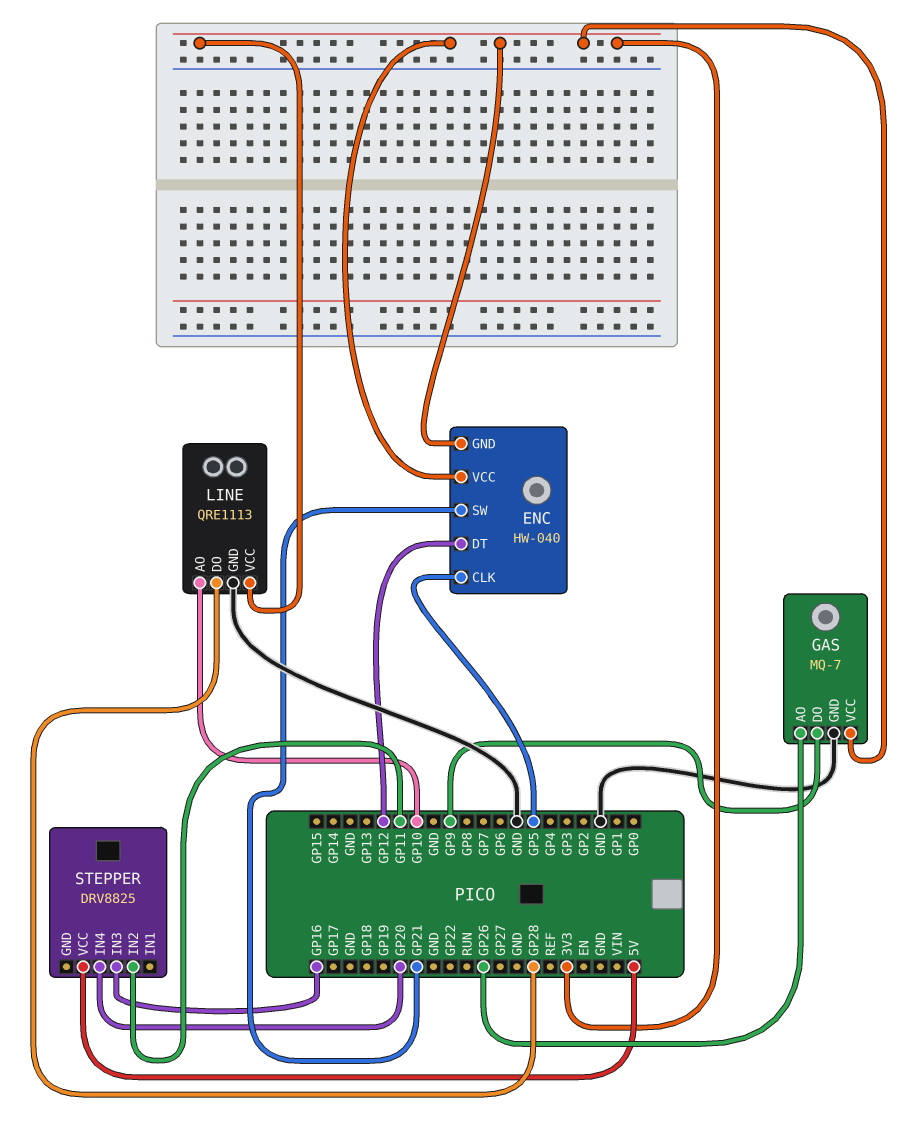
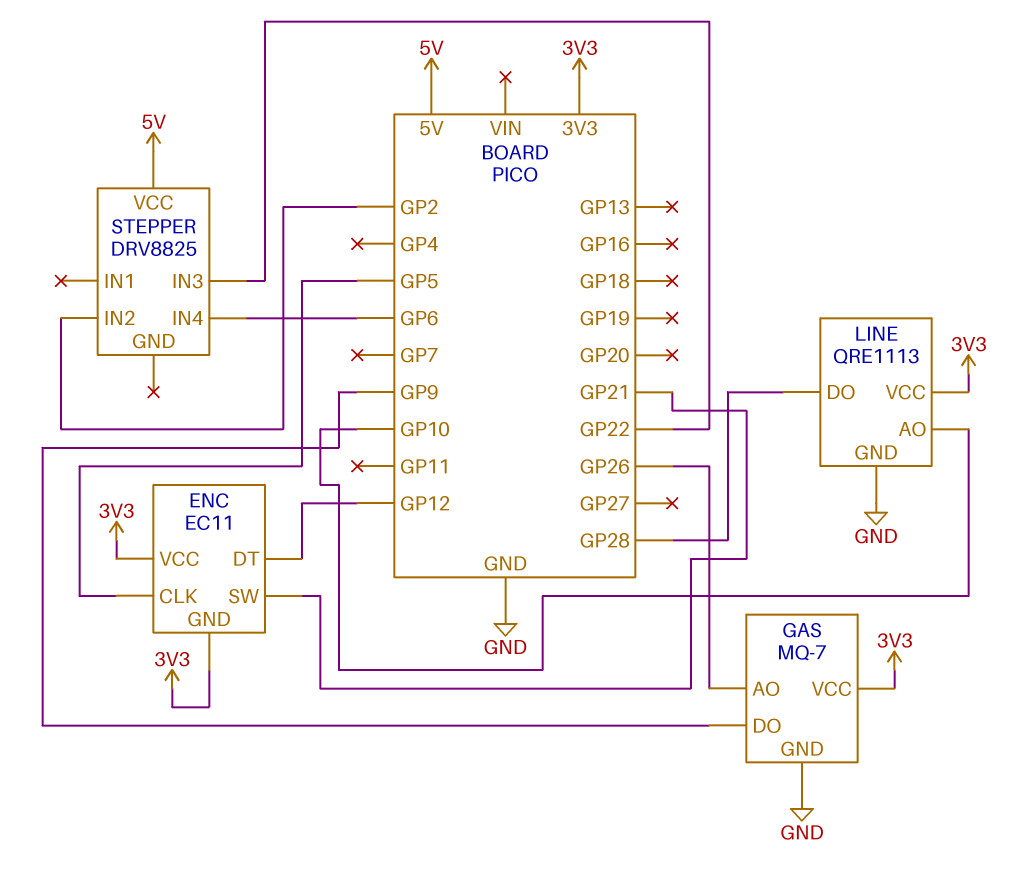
ENC: HW-040 -> EC11
STEPPER pin IN2: GP11 -> GP2
STEPPER pin IN3: GP16 -> GP22
STEPPER pin IN4: GP20 -> GP6

